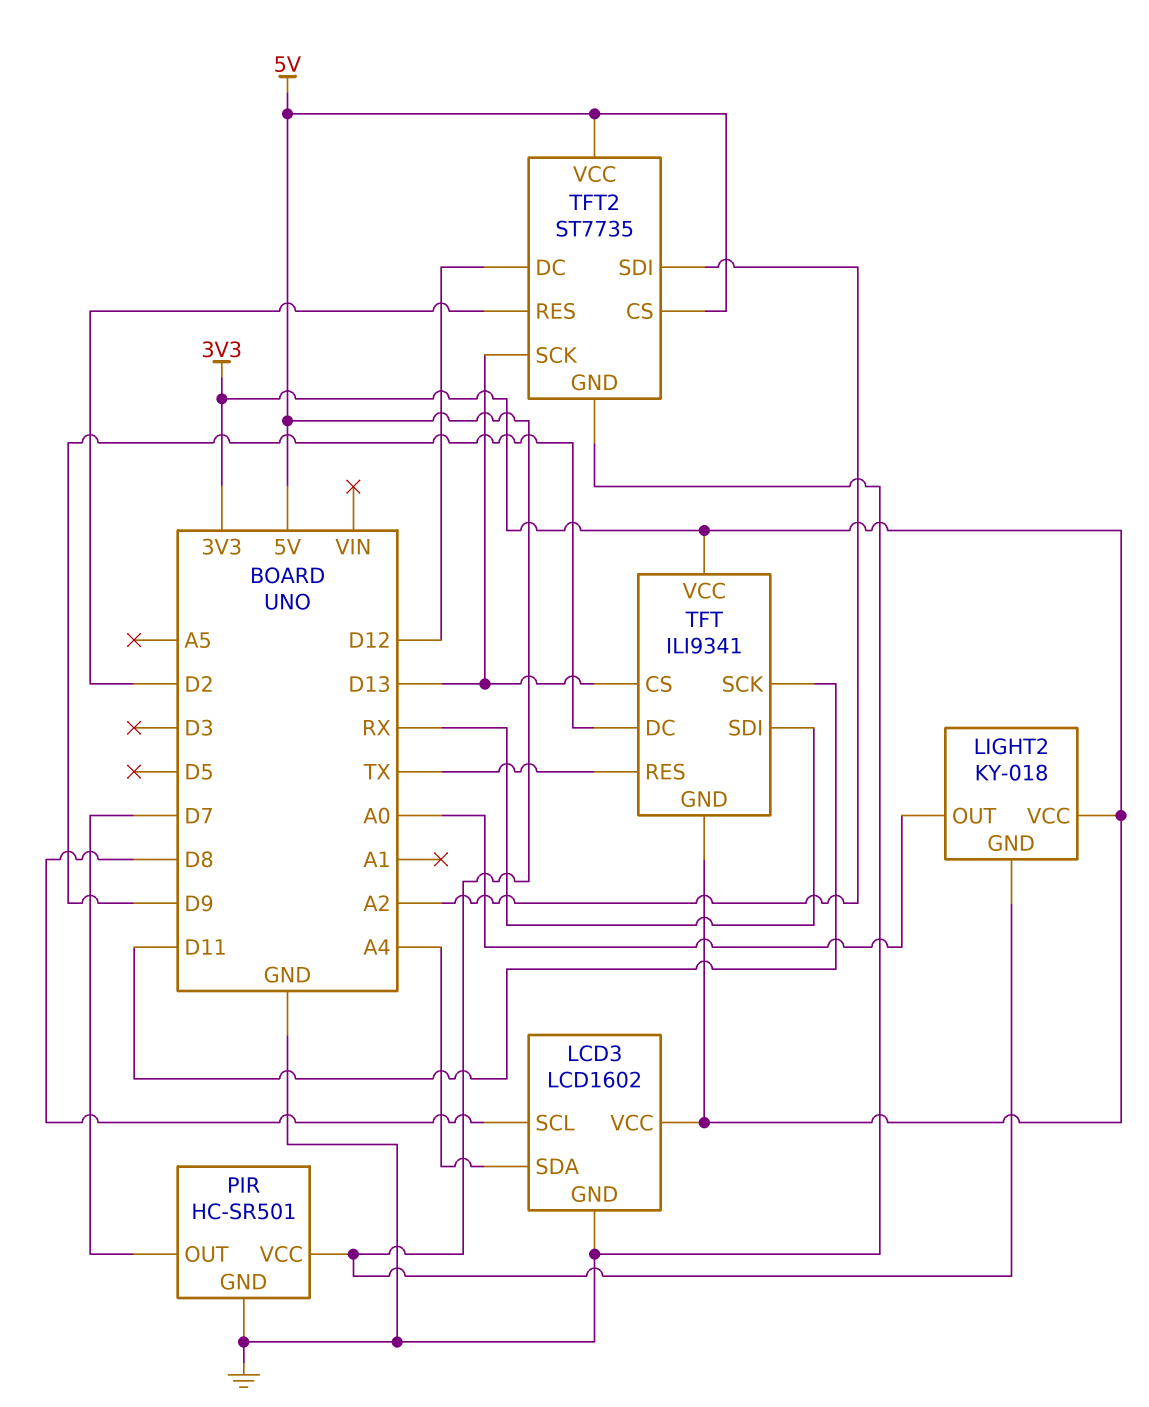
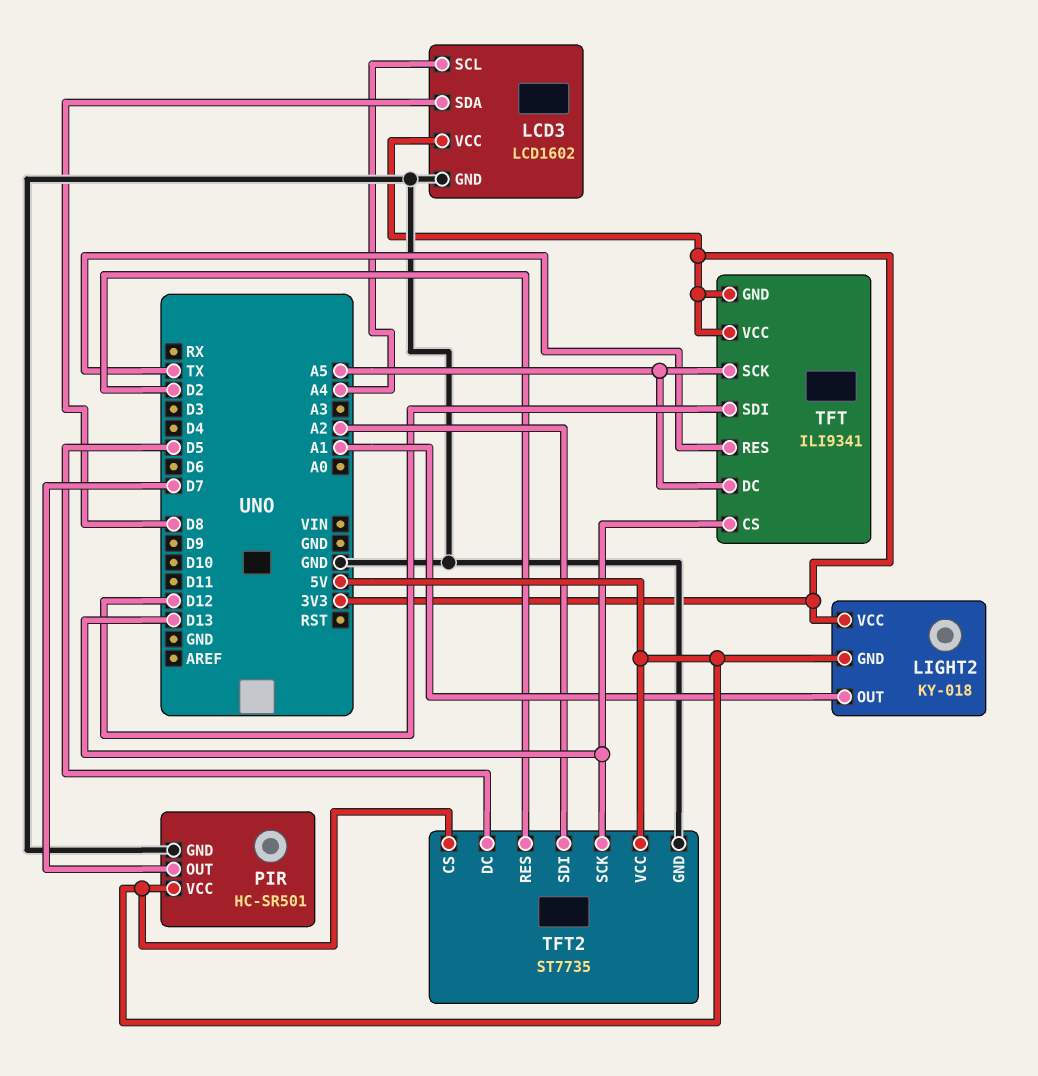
LCD3 pin SCL: D8 -> A4
LCD3 pin SDA: A4 -> D8
LIGHT2 pin OUT: A0 -> A1
TFT pin DC: D9 -> A5
TFT pin SCK: D11 -> A5
TFT pin SDI: RX -> D12
TFT2 pin DC: D12 -> D5

